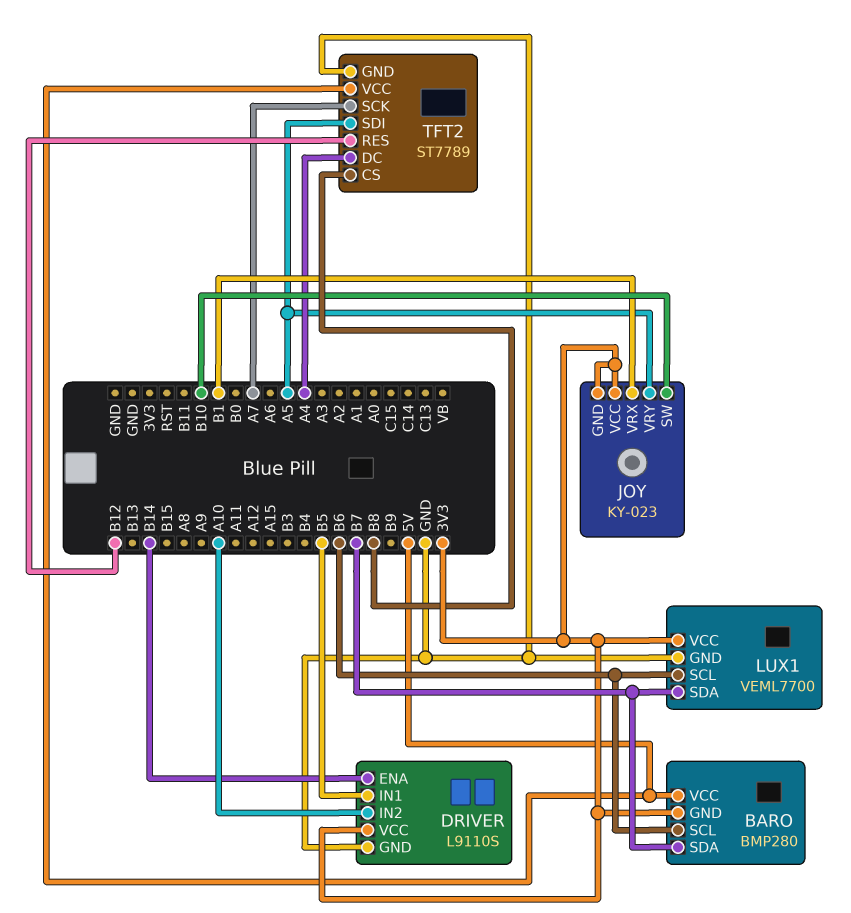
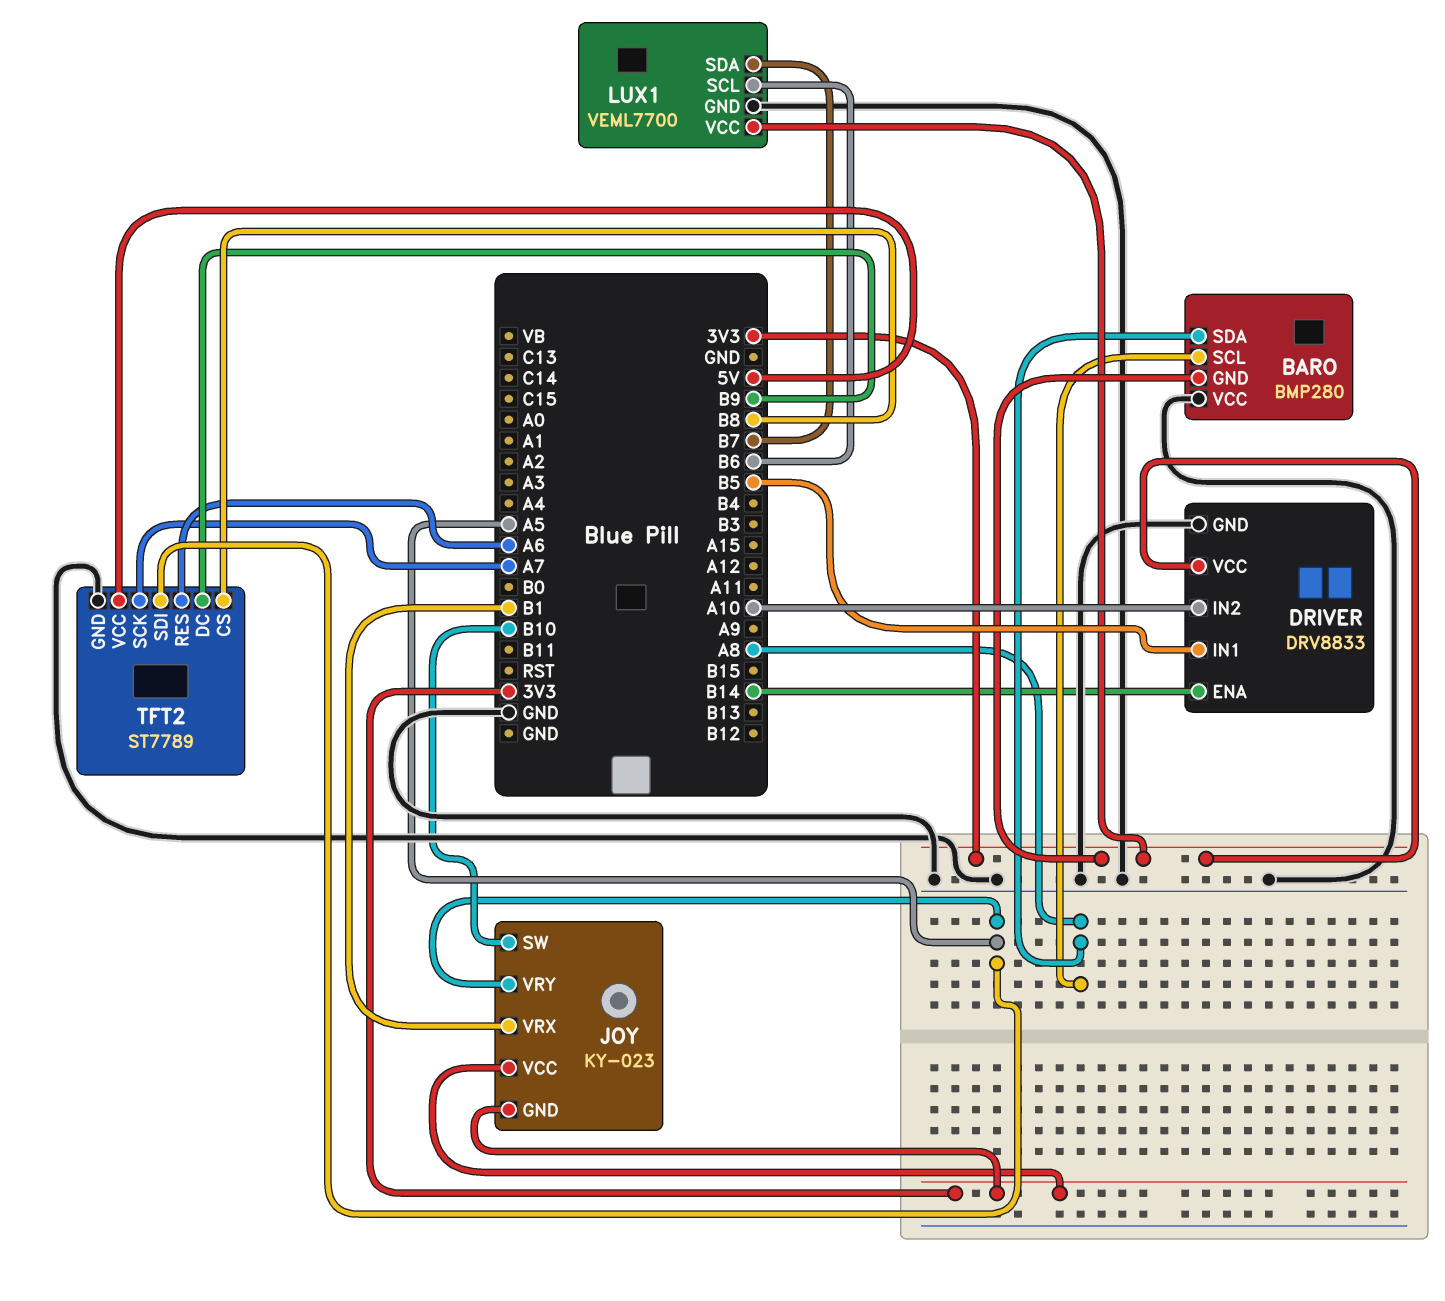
BARO pin SCL: B6 -> A8
BARO pin SDA: B7 -> A8
BARO pin VCC: 5V -> GND
DRIVER: L9110S -> DRV8833
TFT2 pin DC: A4 -> B9
TFT2 pin RES: B12 -> A6

